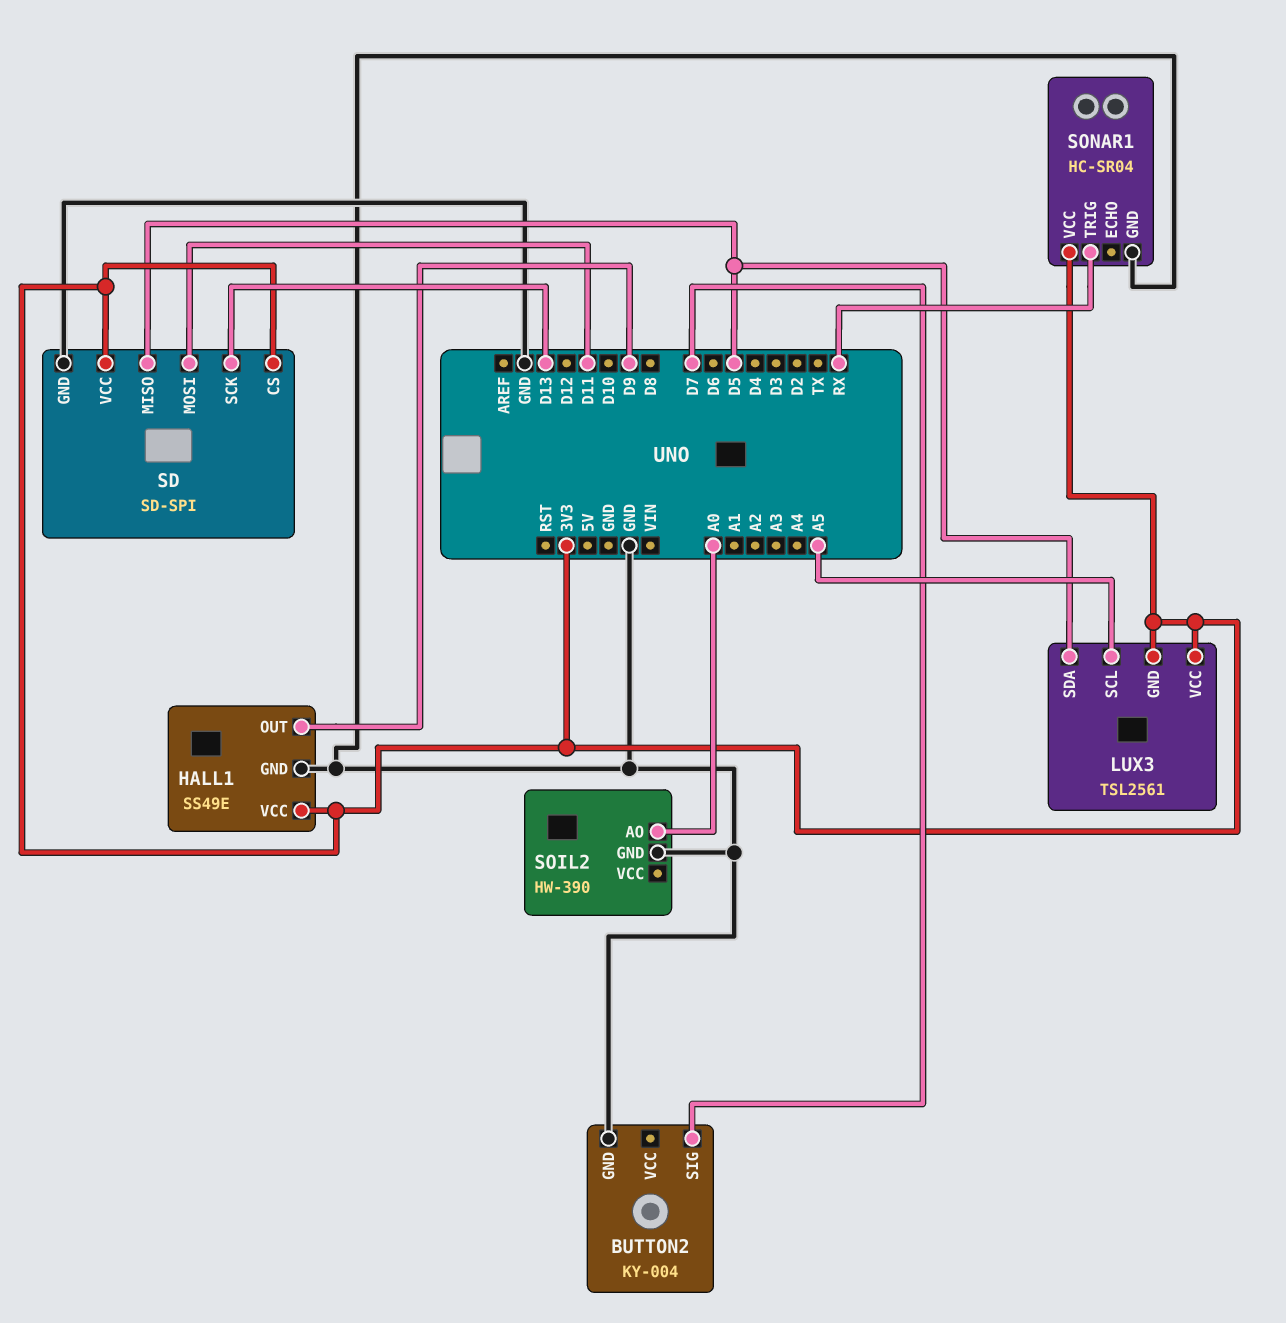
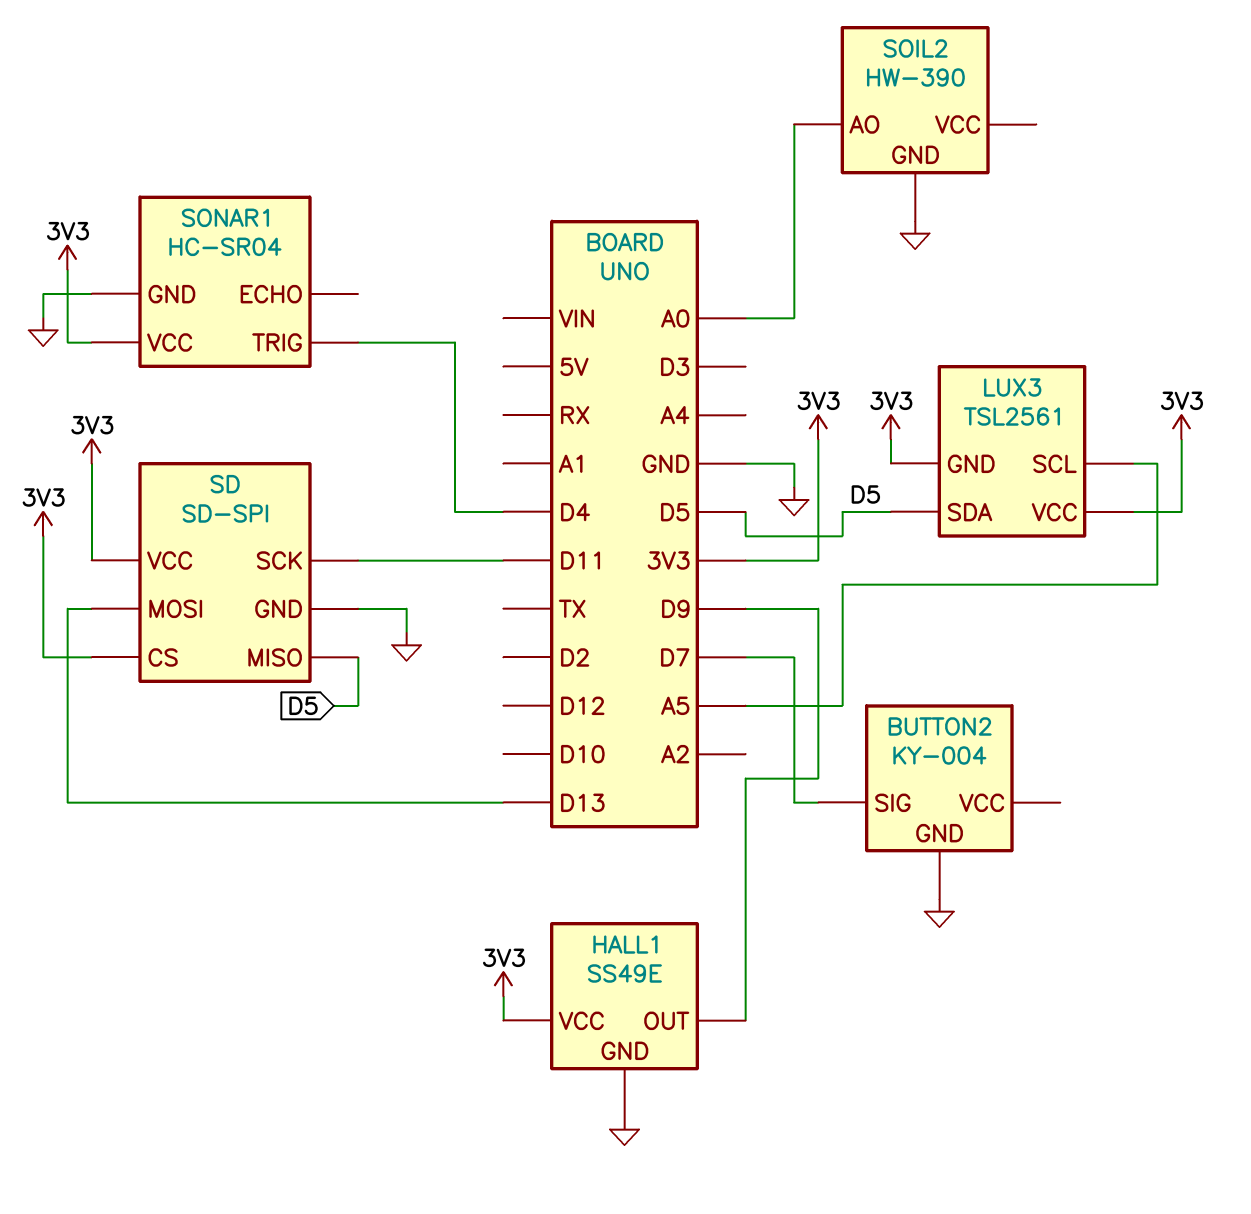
SD pin MOSI: D11 -> D13
SD pin SCK: D13 -> D11
SONAR1 pin TRIG: RX -> D4

